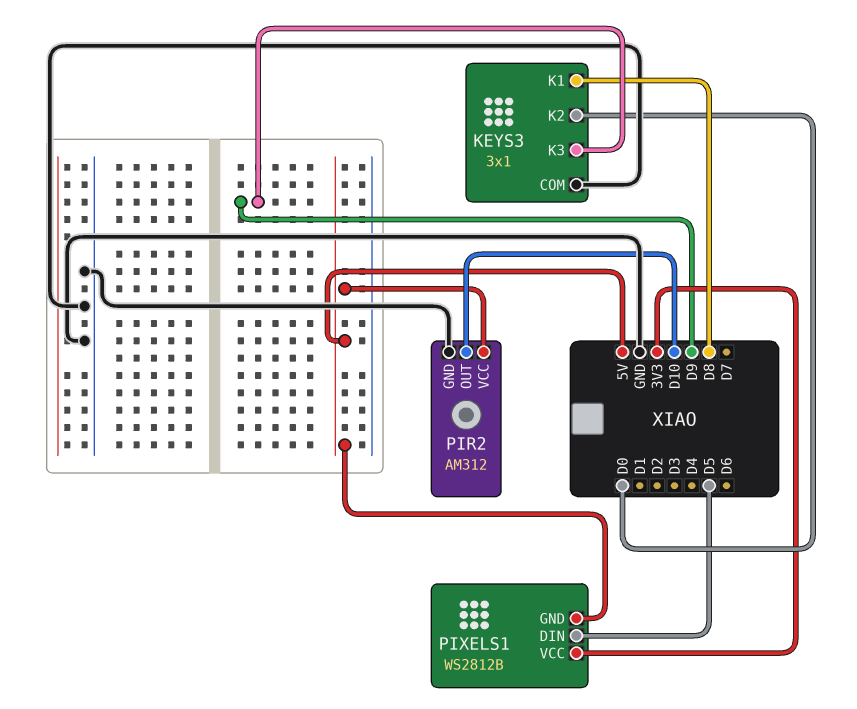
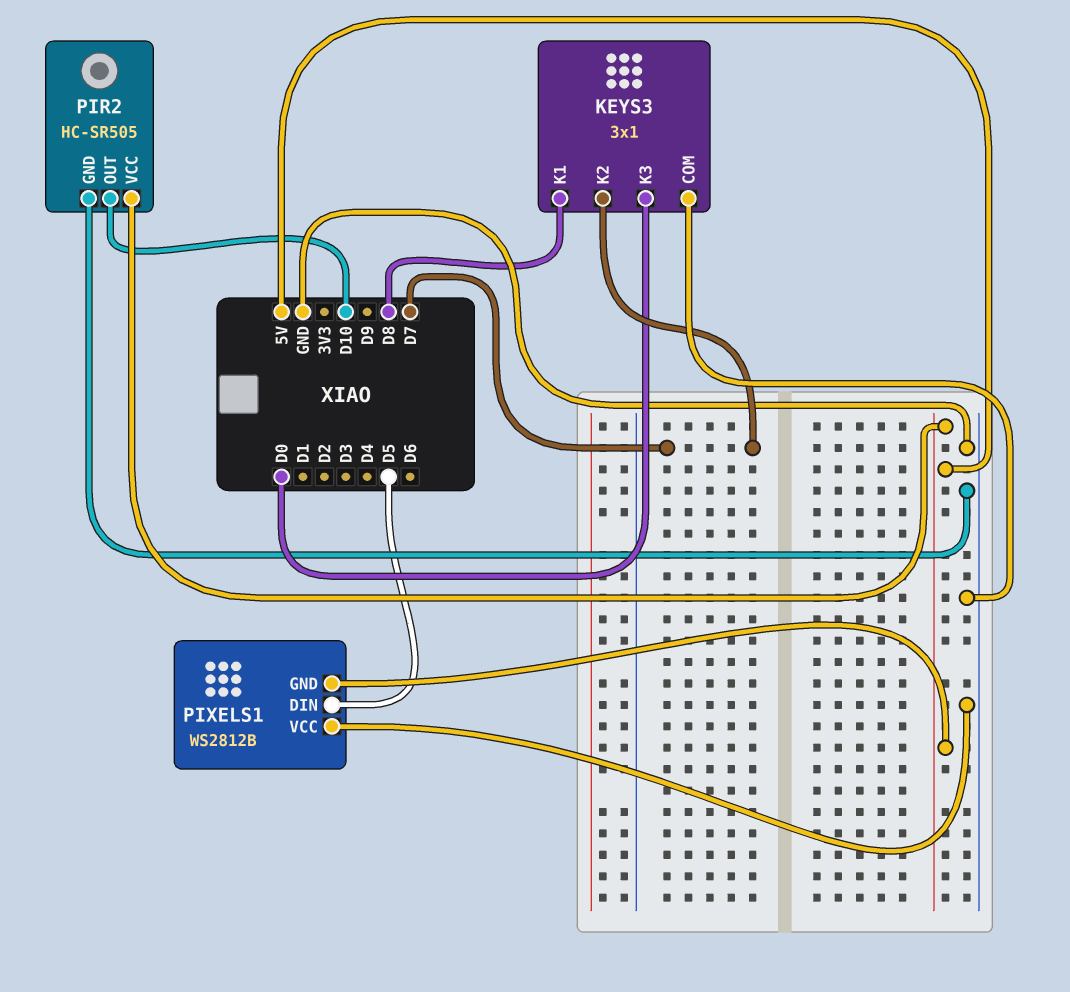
KEYS3 pin K2: D0 -> D7
KEYS3 pin K3: D9 -> D0
PIR2: AM312 -> HC-SR505
PIXELS1 pin VCC: 3V3 -> GND

